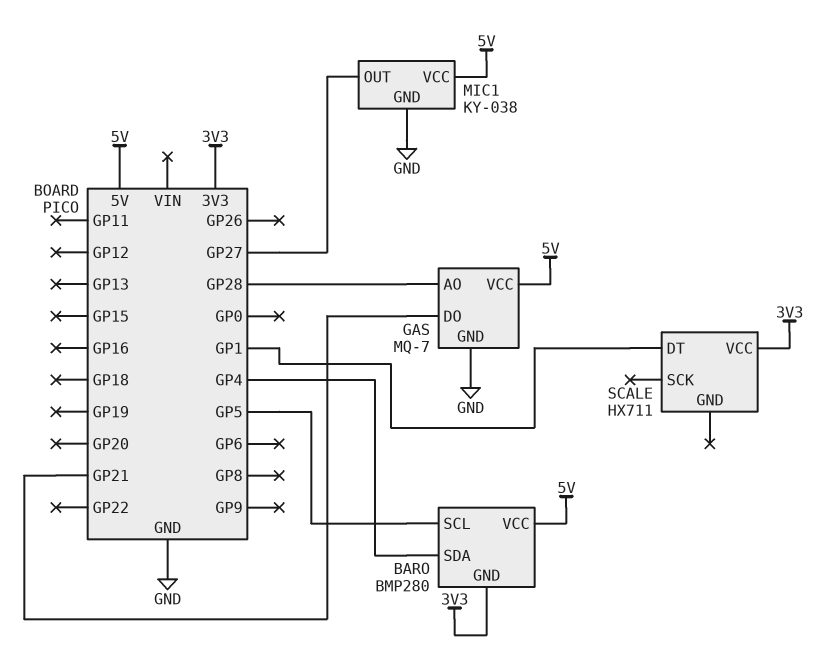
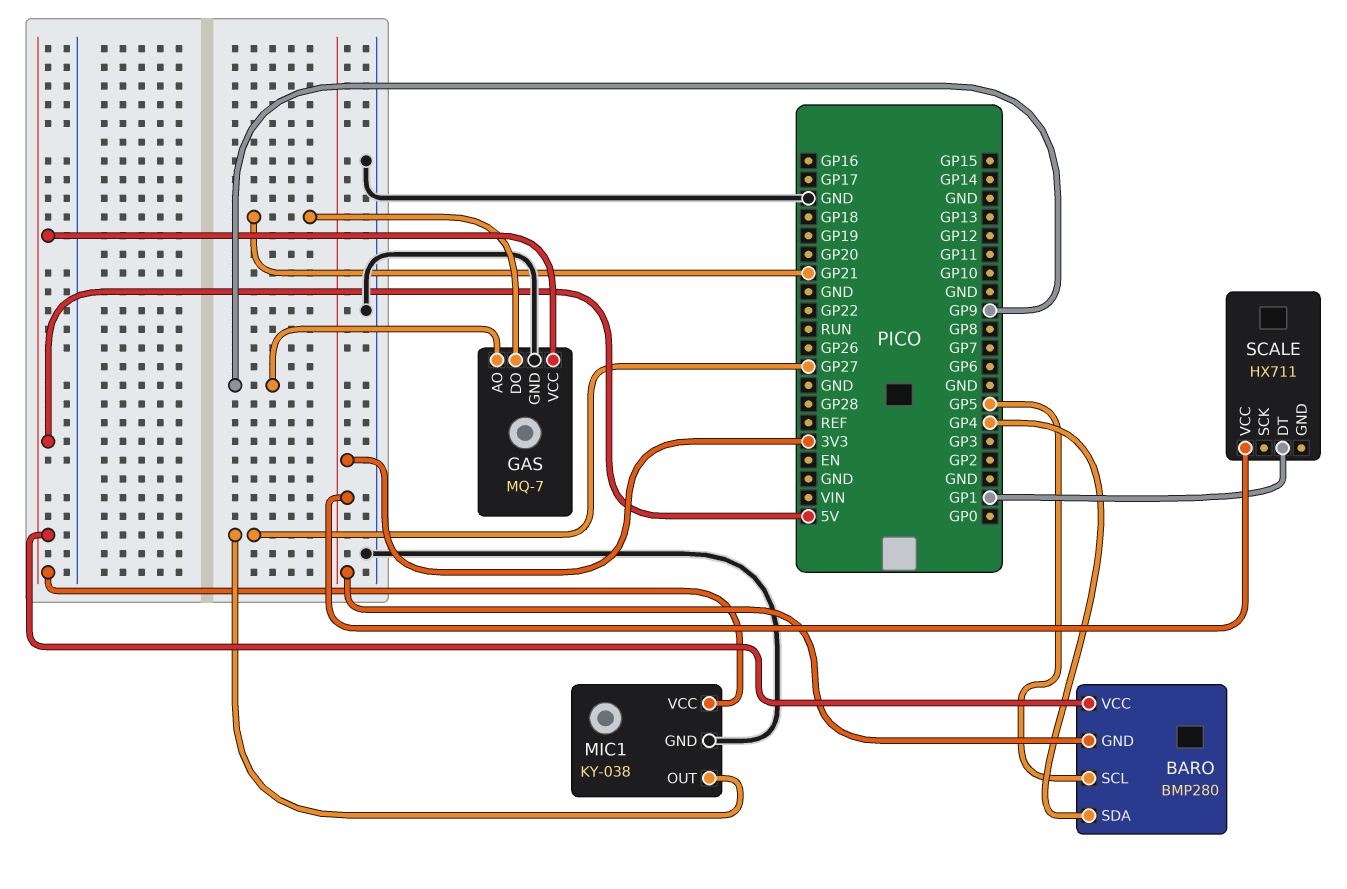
GAS pin AO: GP28 -> GP9

